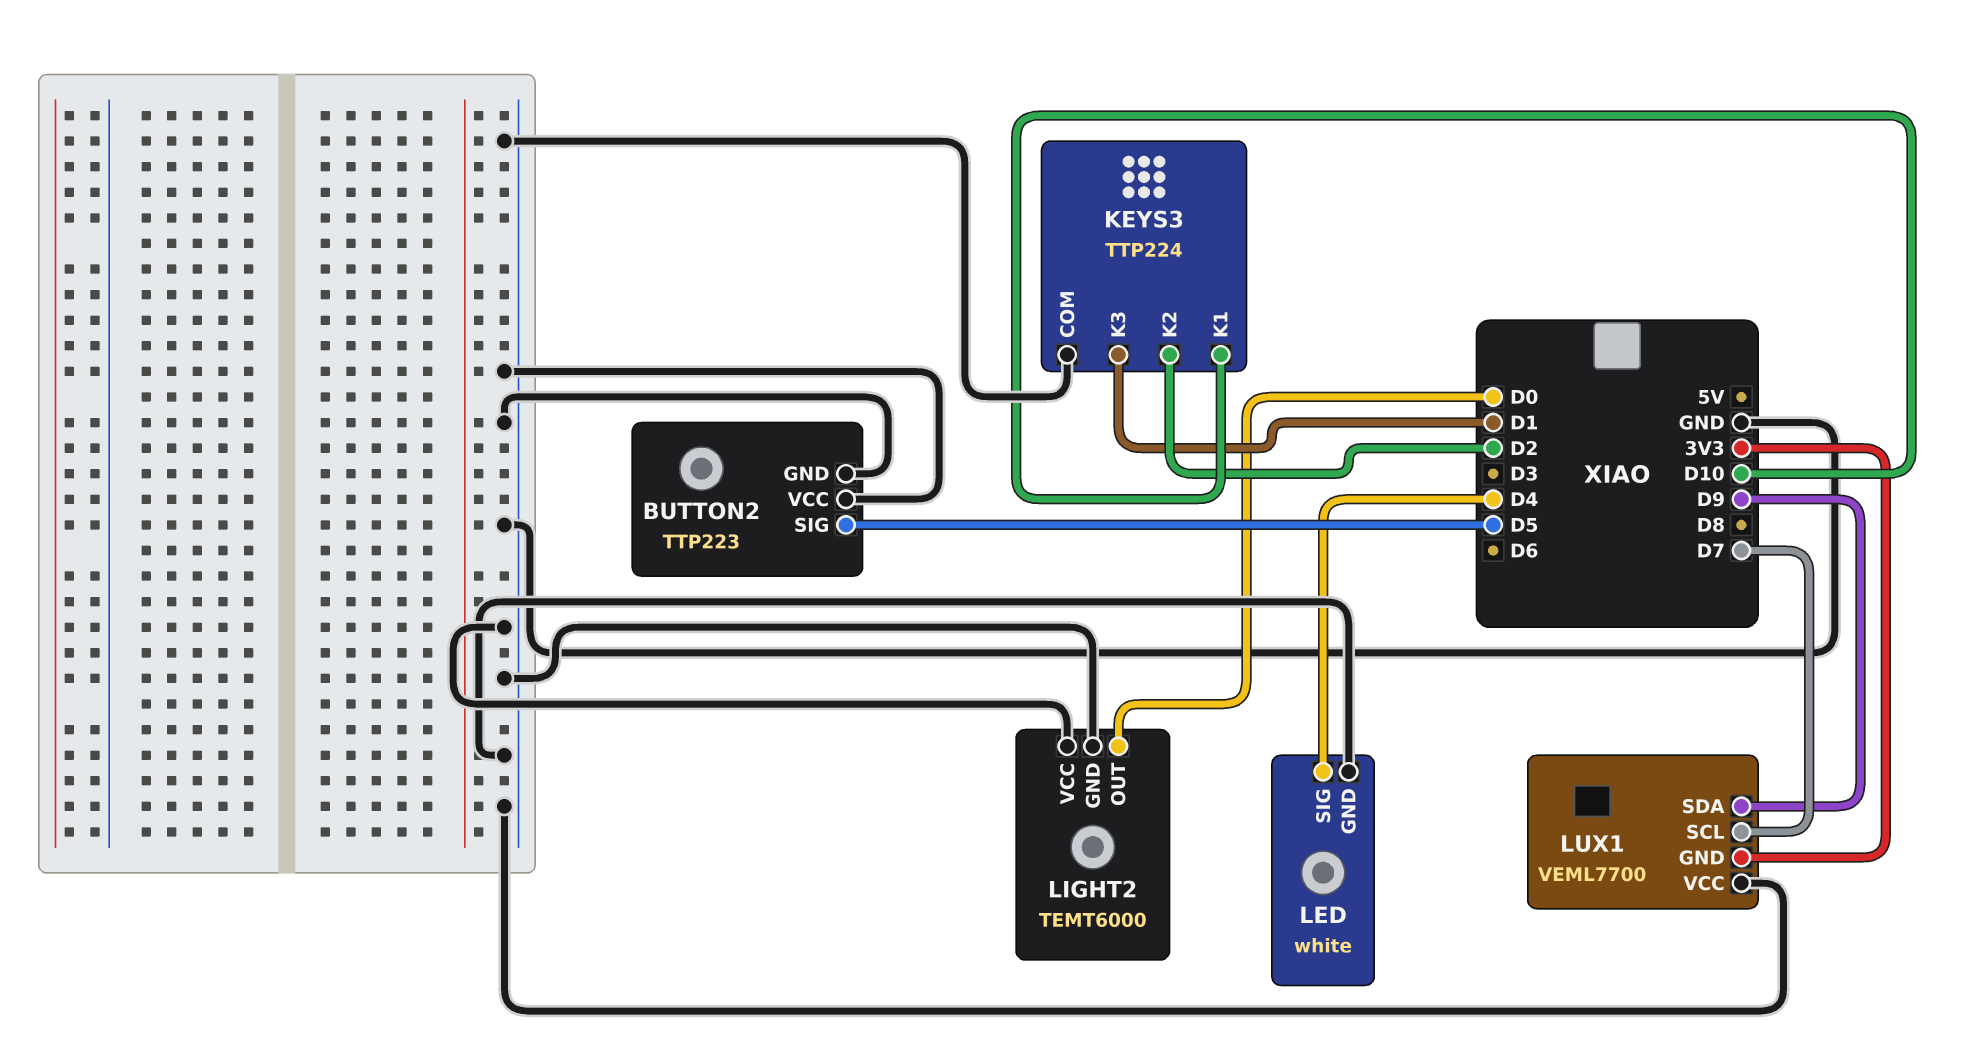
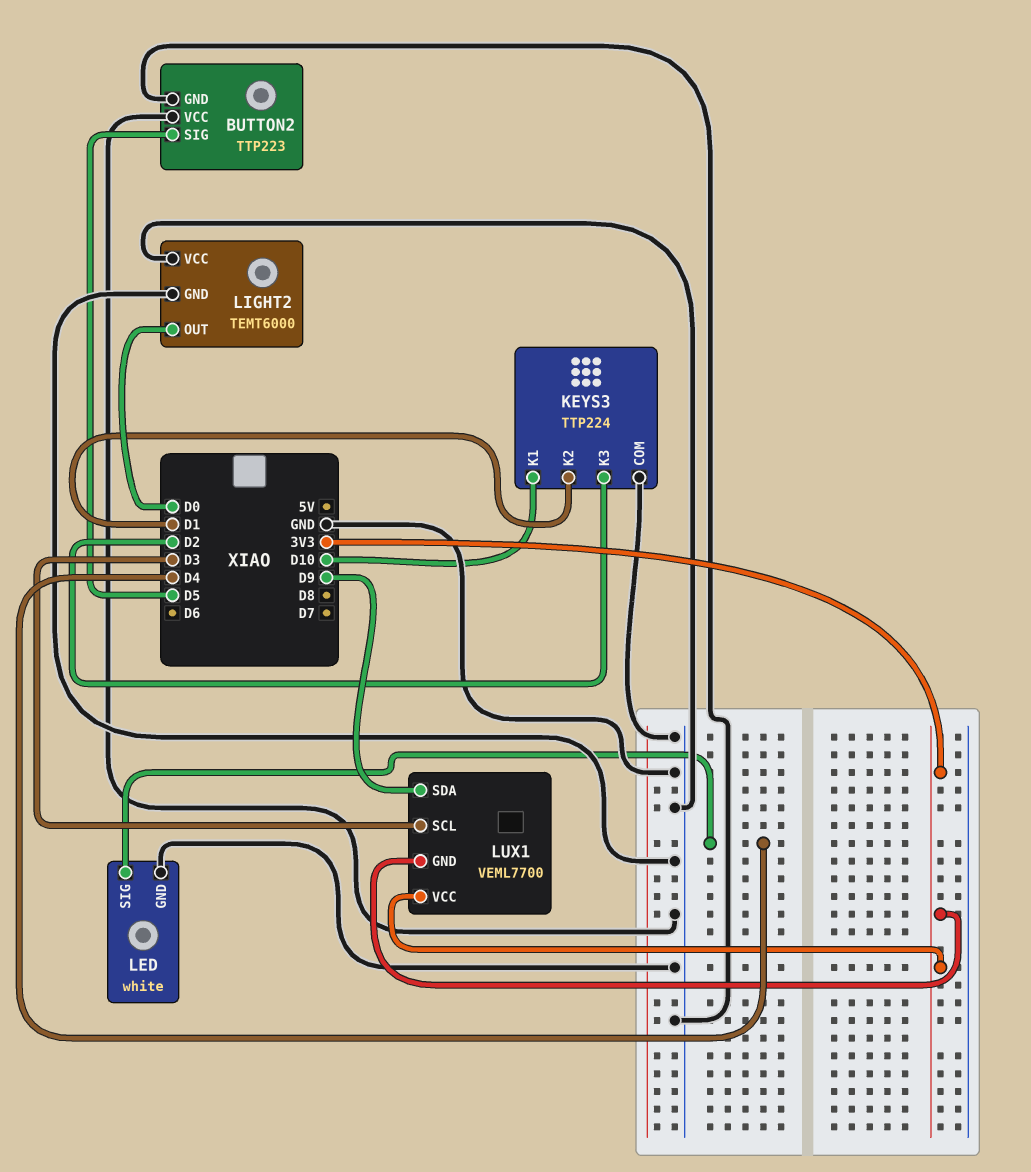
KEYS3 pin K2: D2 -> D1
KEYS3 pin K3: D1 -> D2
LUX1 pin SCL: D7 -> D3
LUX1 pin VCC: GND -> 3V3

